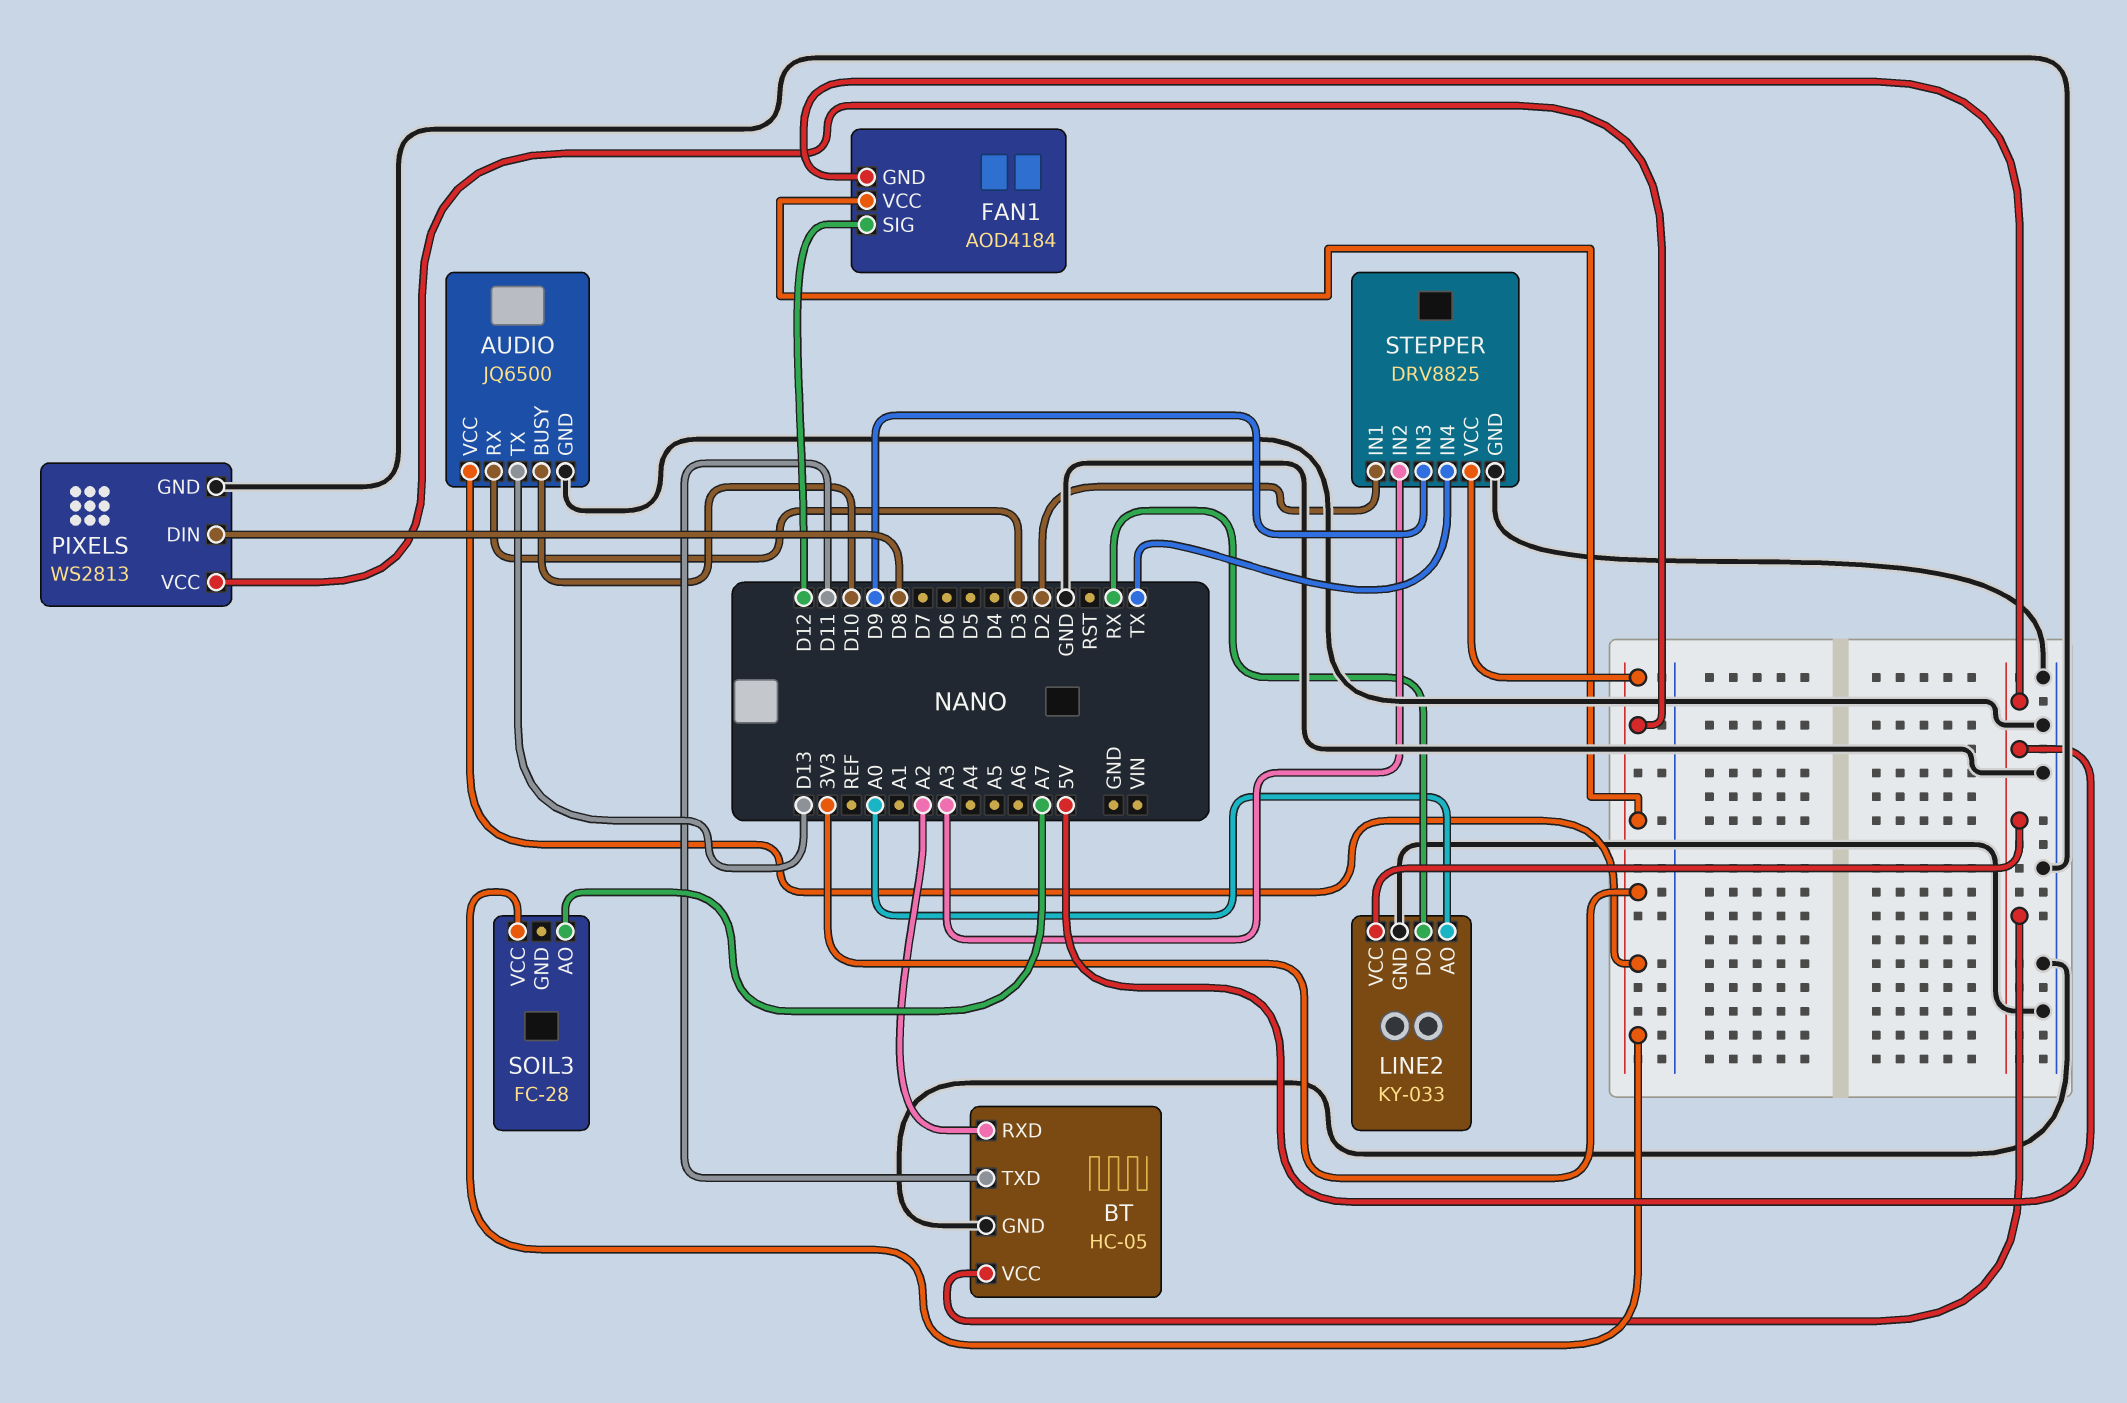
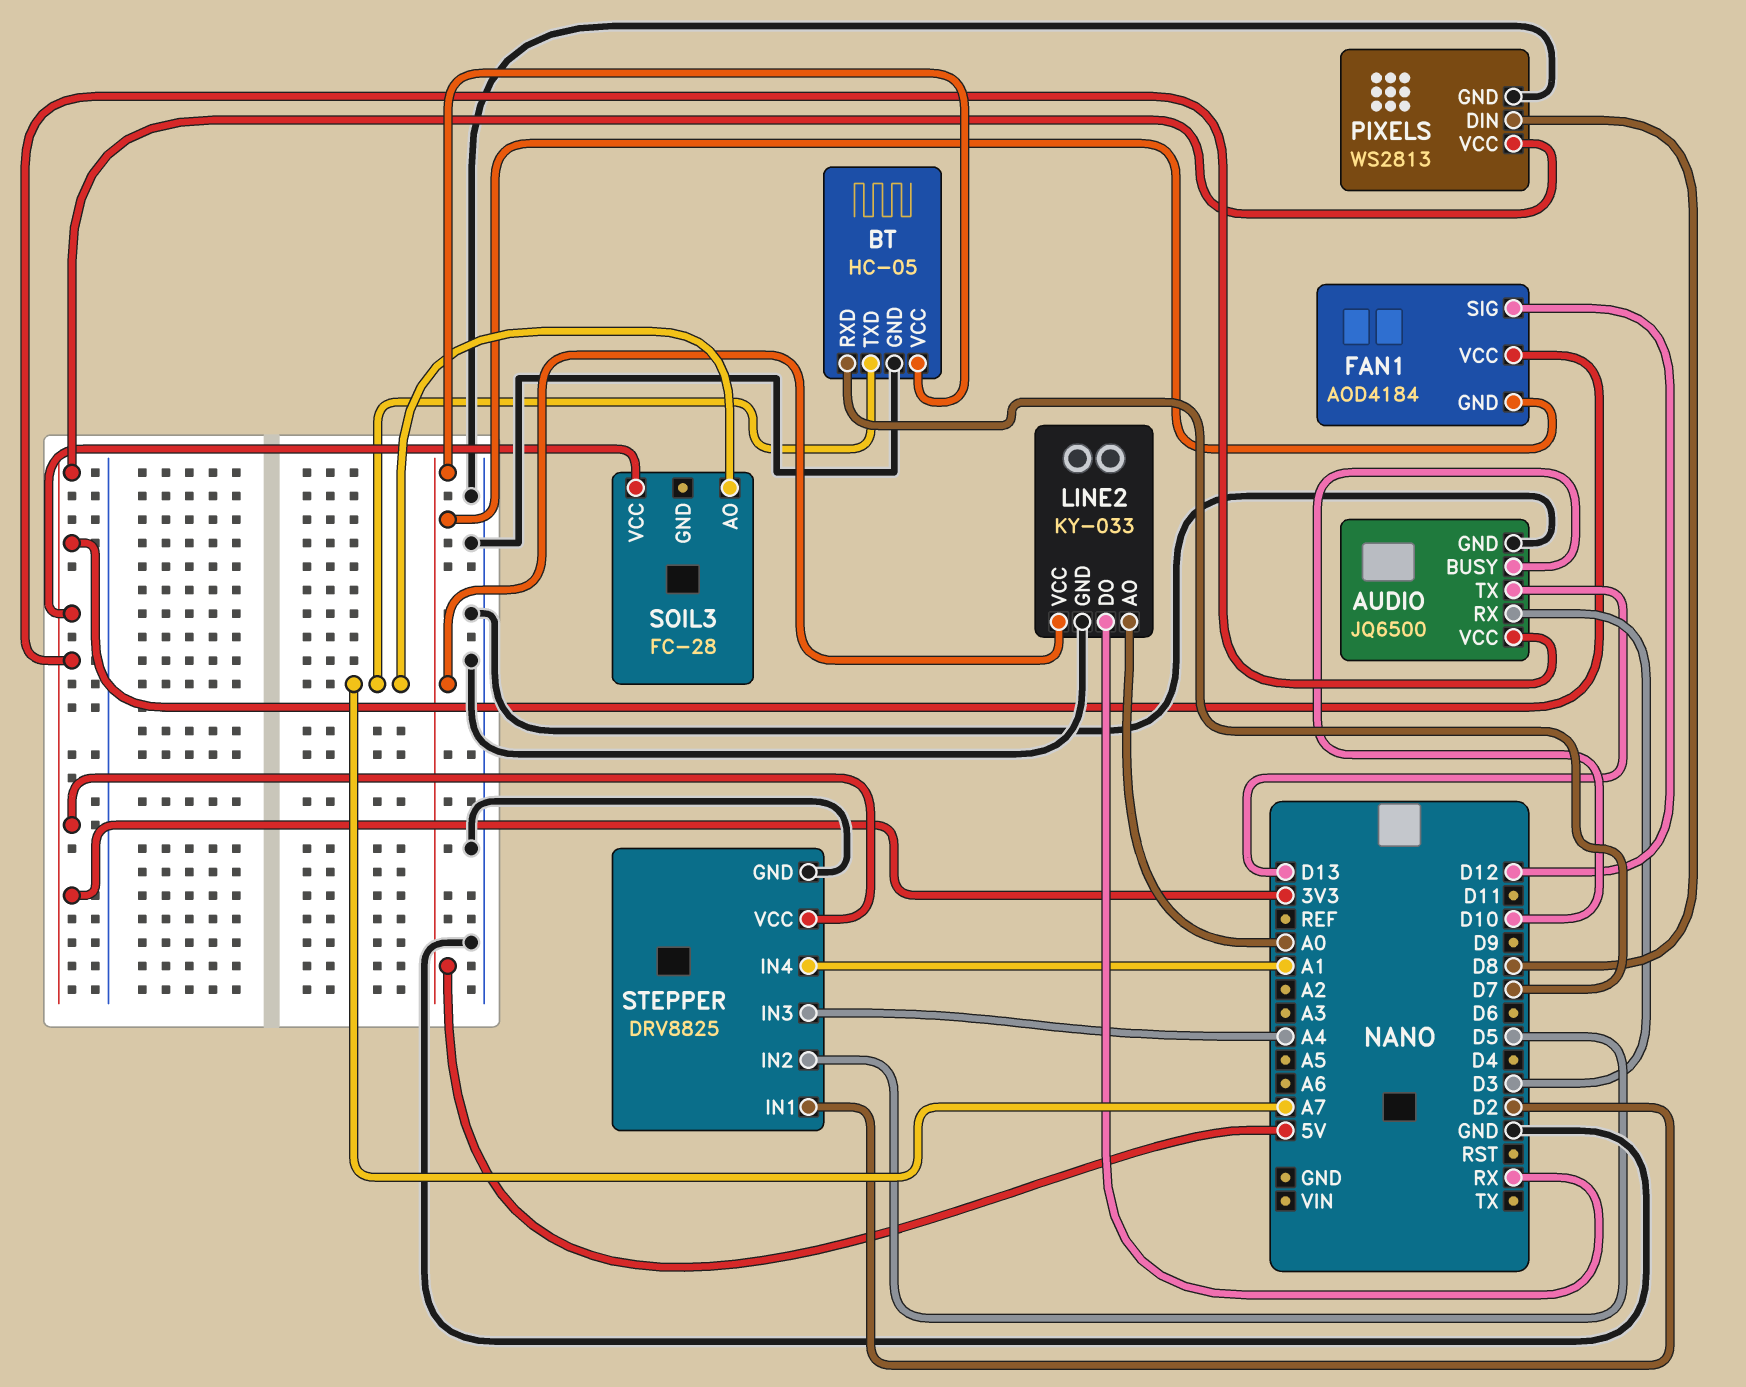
BT pin RXD: A2 -> D7
BT pin TXD: D11 -> A7
STEPPER pin IN2: A3 -> D5
STEPPER pin IN3: D9 -> A4
STEPPER pin IN4: TX -> A1

